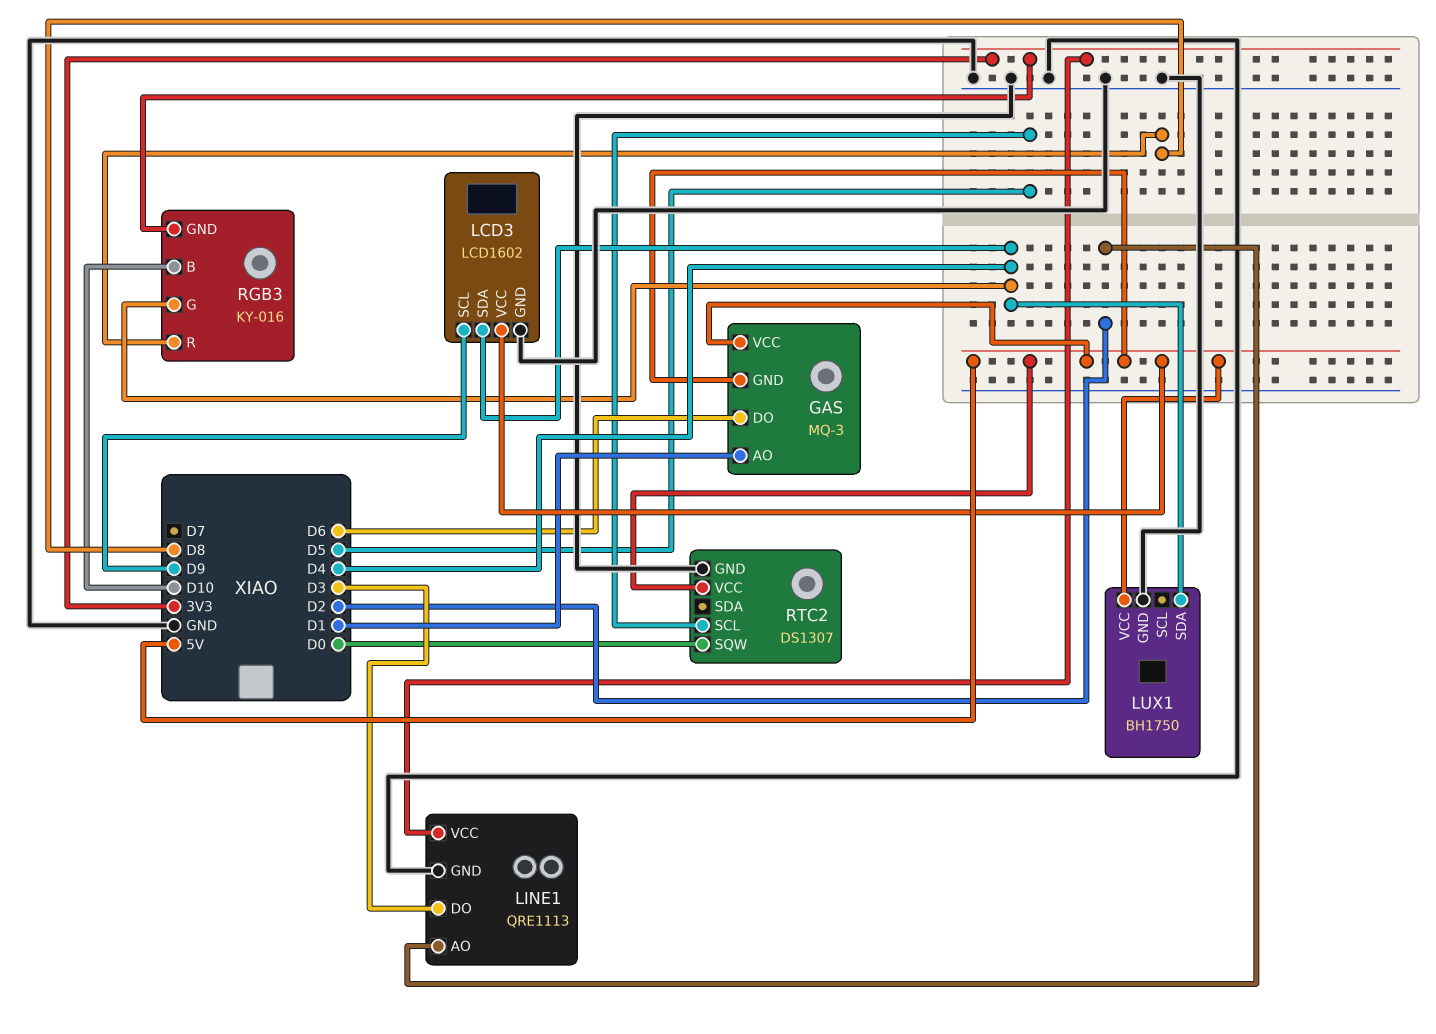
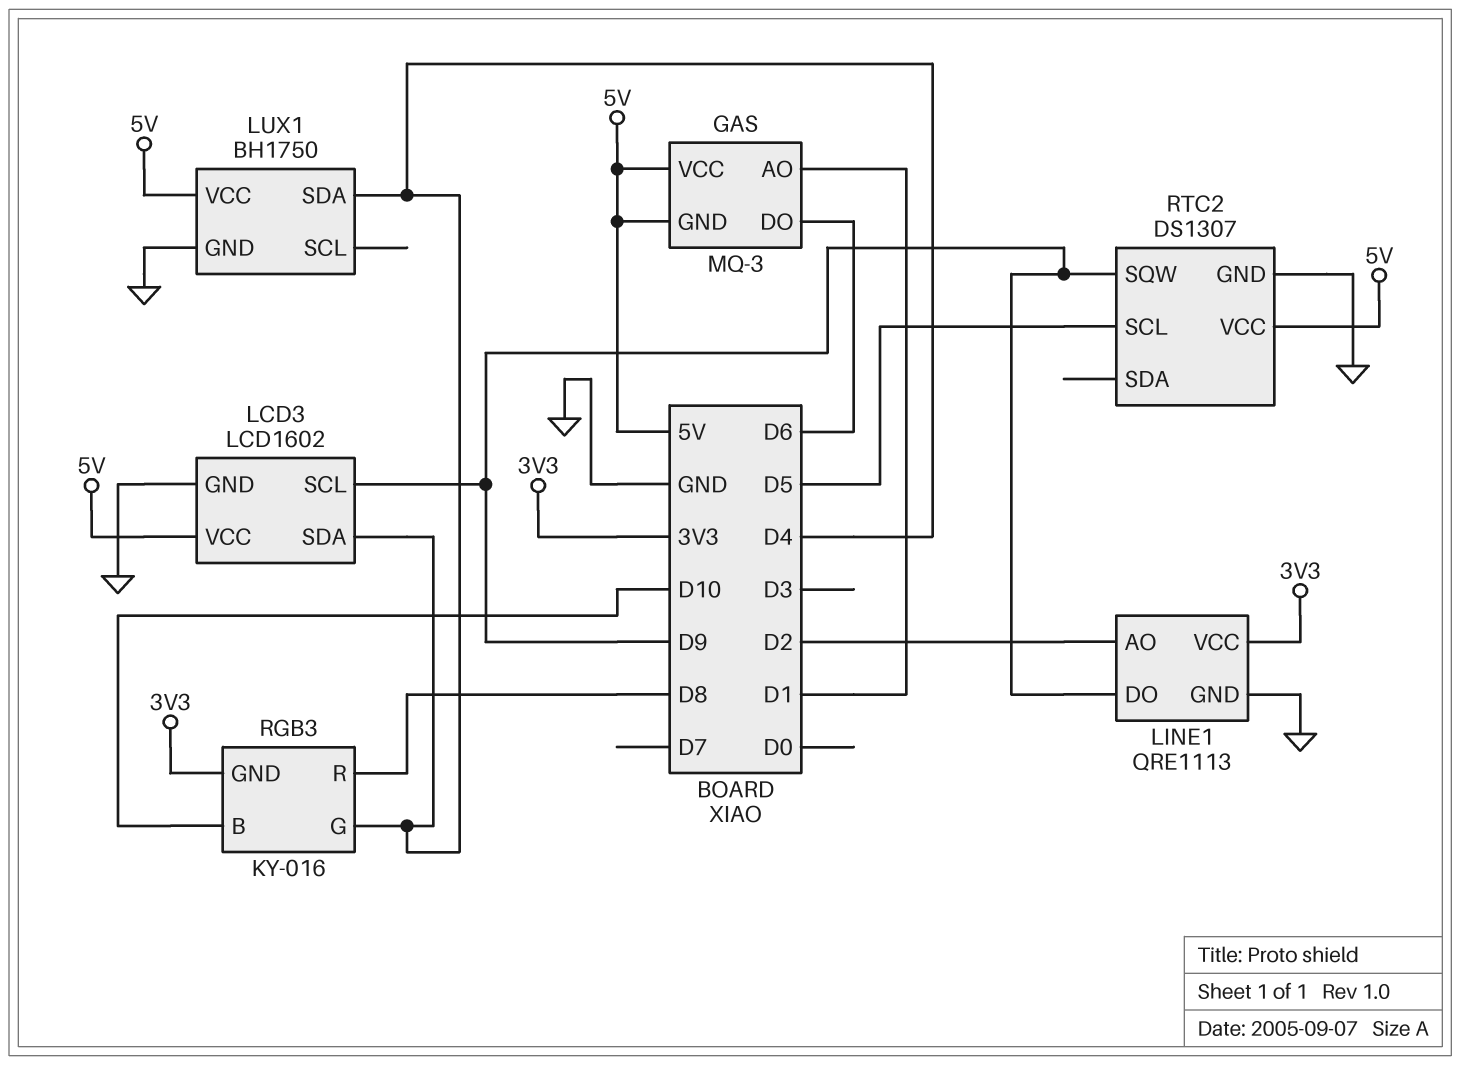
LINE1 pin DO: D3 -> D9
RTC2 pin SQW: D0 -> D9

